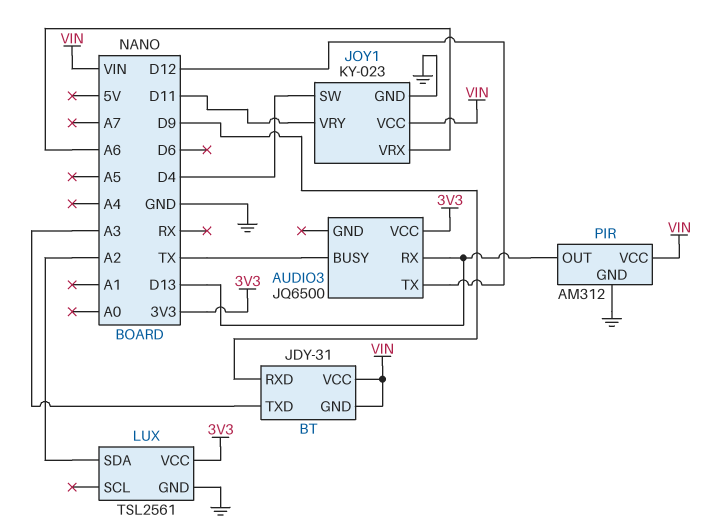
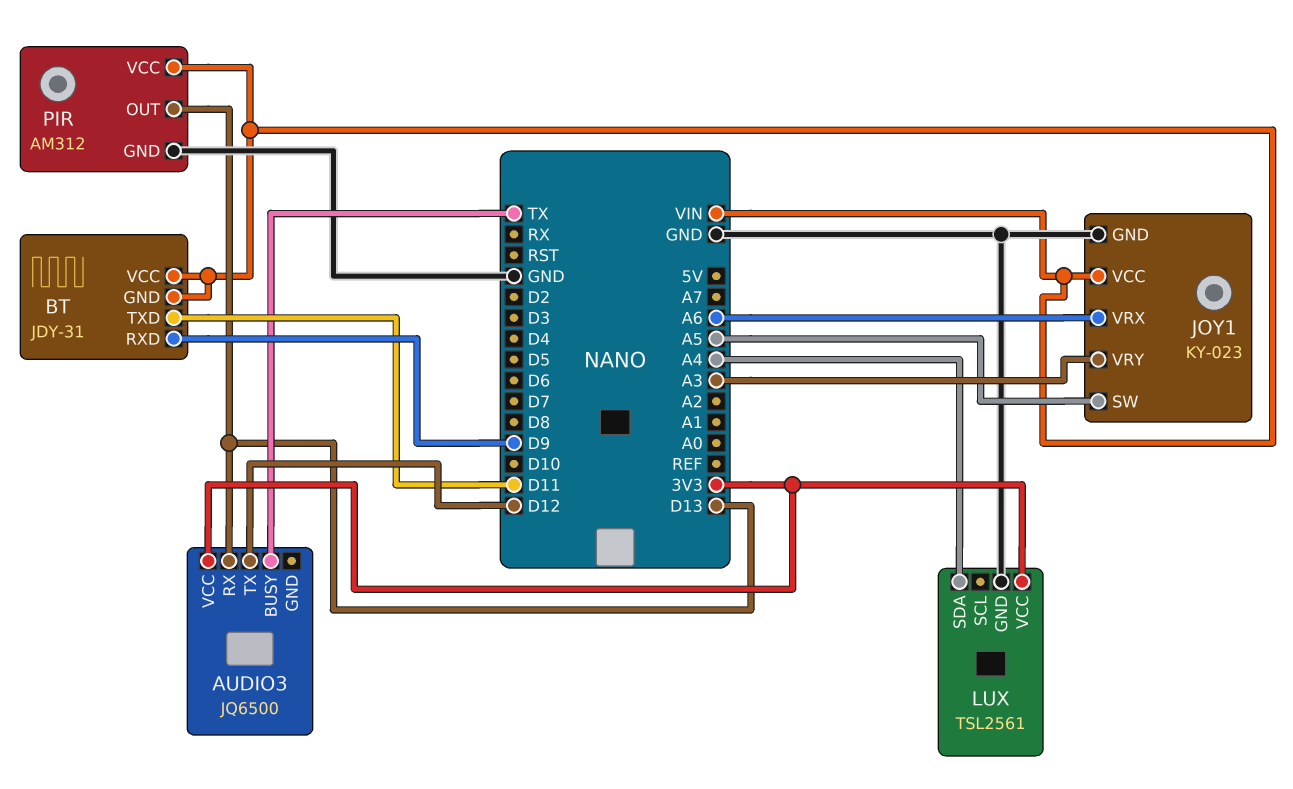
BT pin TXD: A3 -> D11
JOY1 pin SW: D4 -> A5
JOY1 pin VRY: D11 -> A3
LUX pin SDA: A2 -> A4

